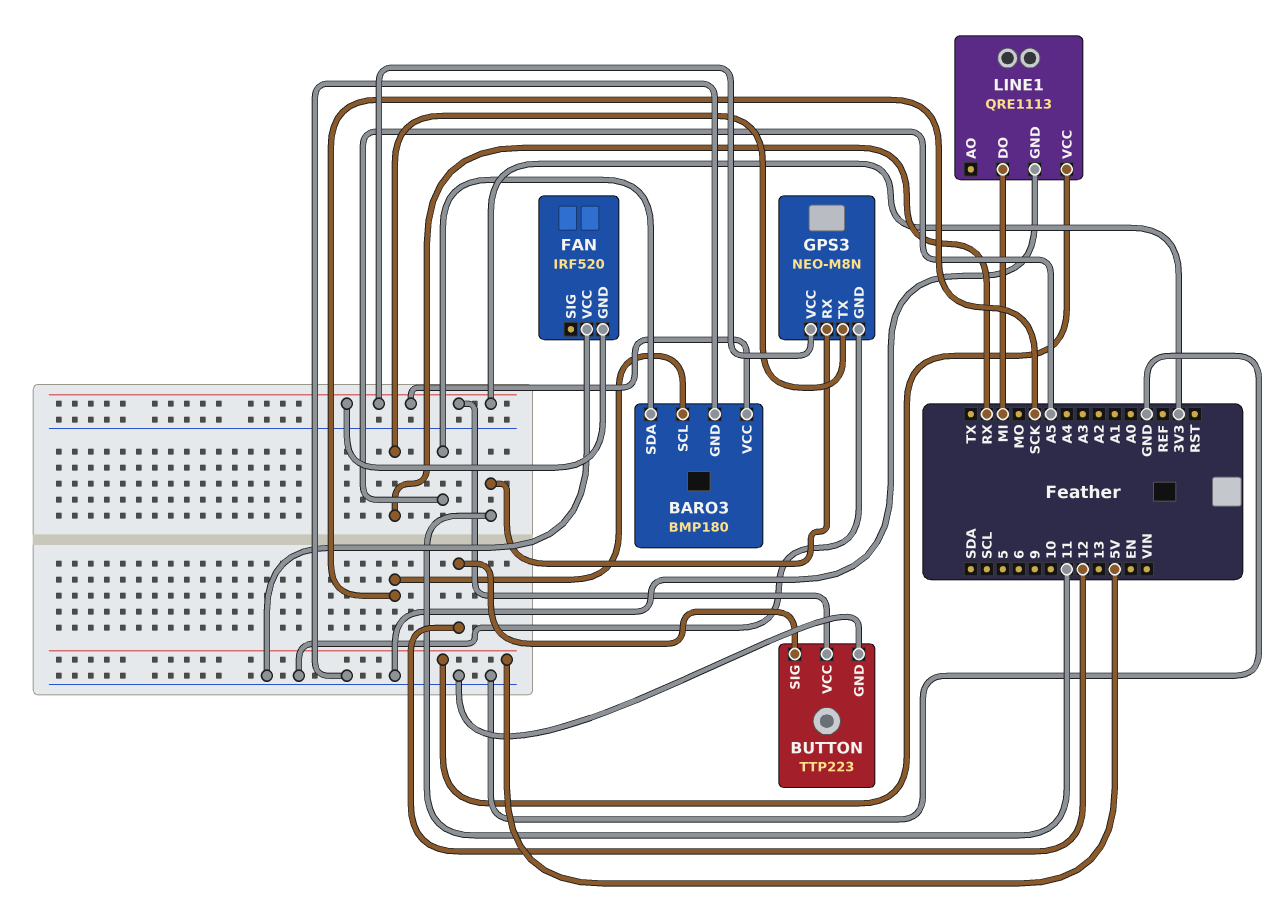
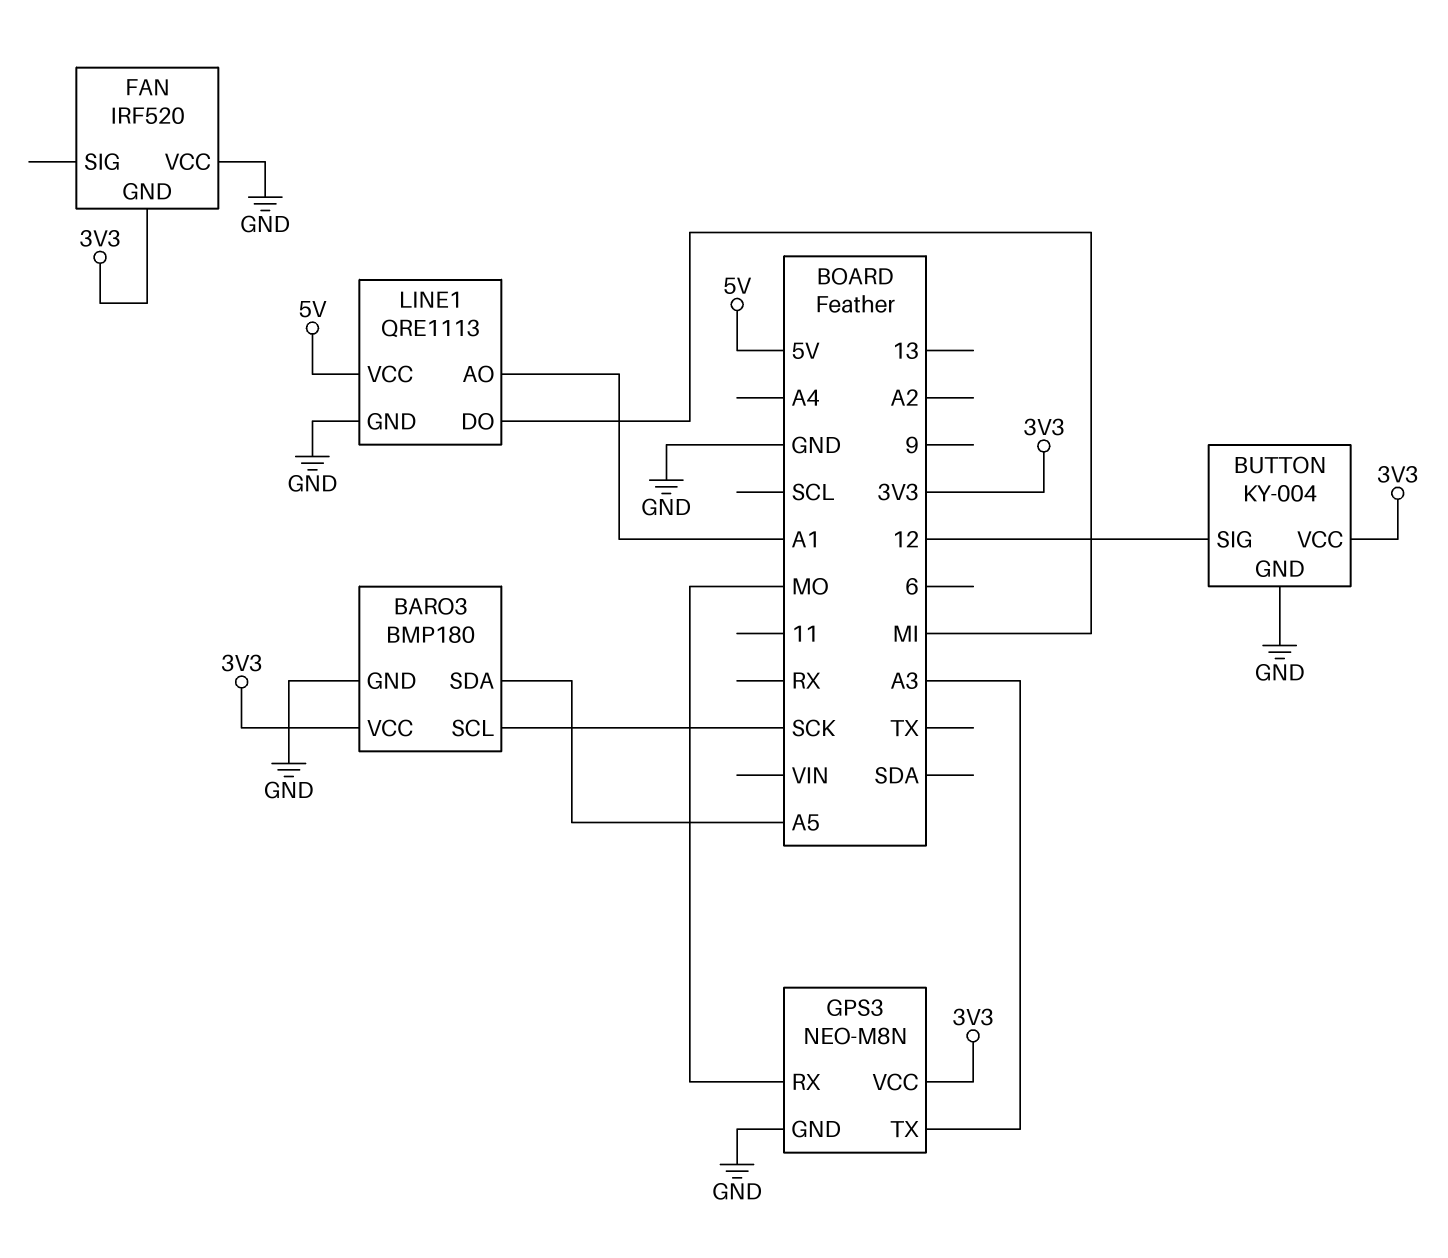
BUTTON: TTP223 -> KY-004
GPS3 pin RX: 11 -> MO
GPS3 pin TX: RX -> A3
LINE1 pin AO: none -> A1

